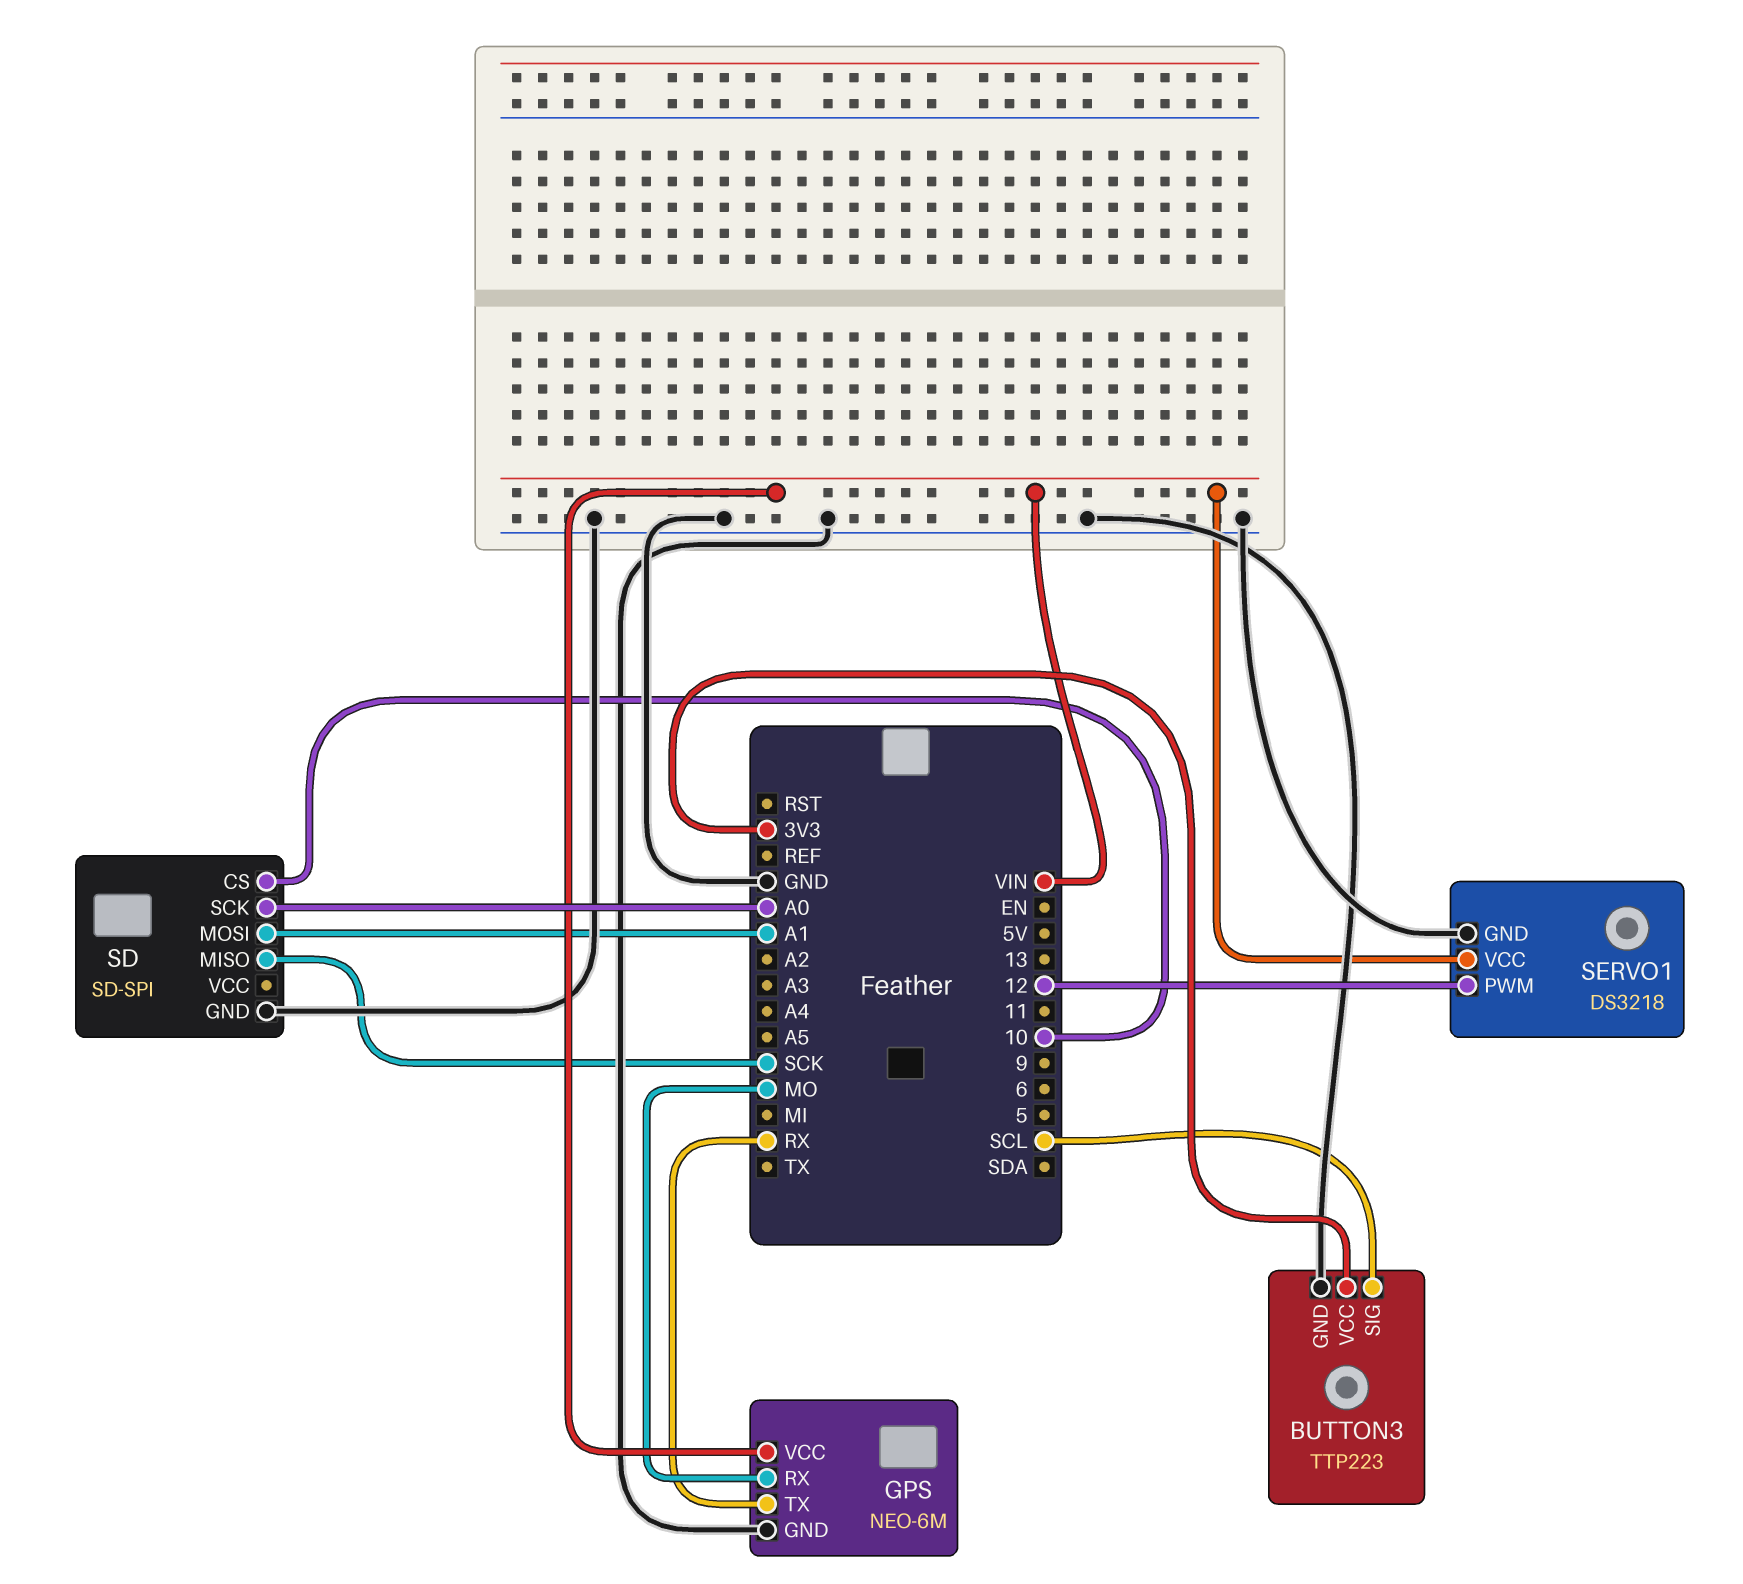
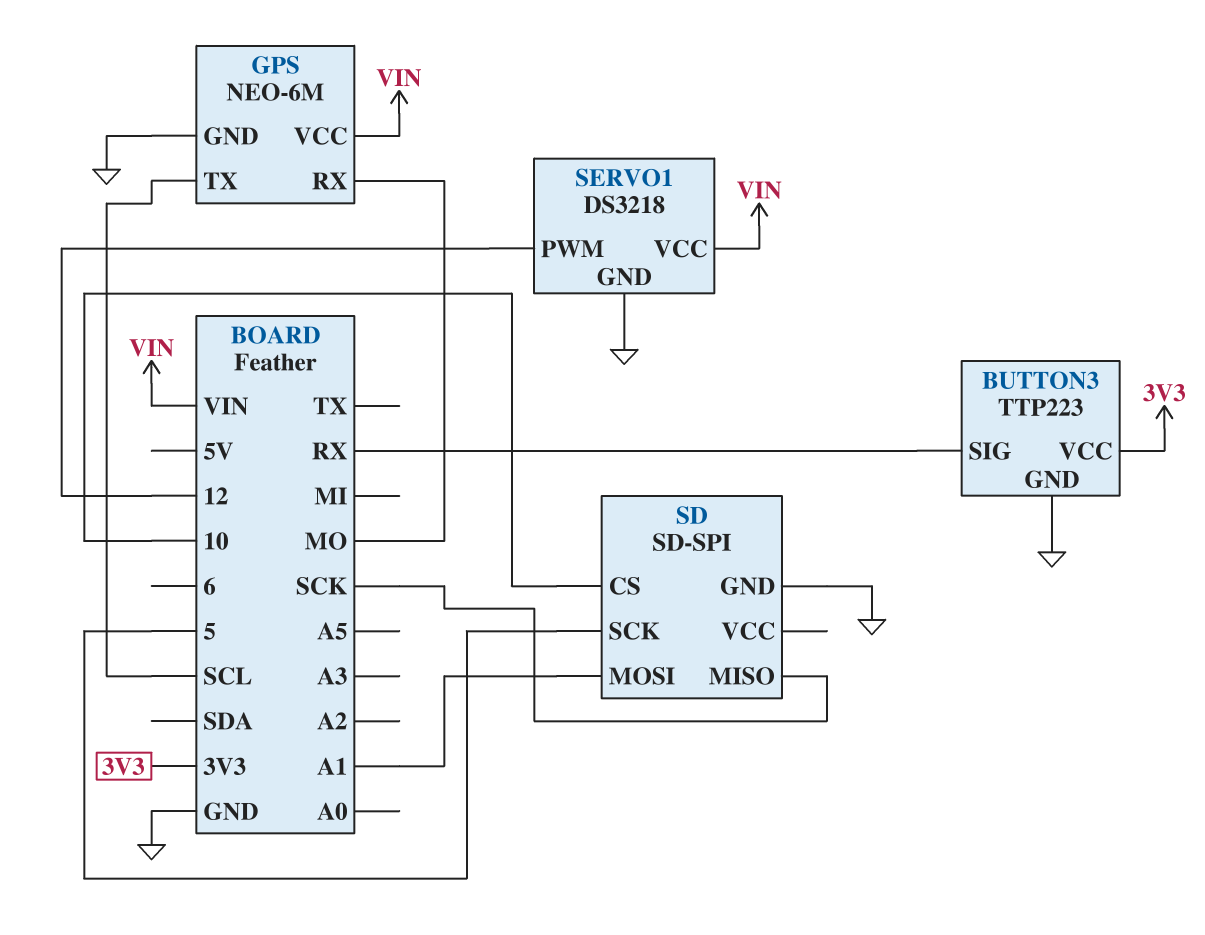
BUTTON3 pin SIG: SCL -> RX
GPS pin TX: RX -> SCL
SD pin SCK: A0 -> 5

